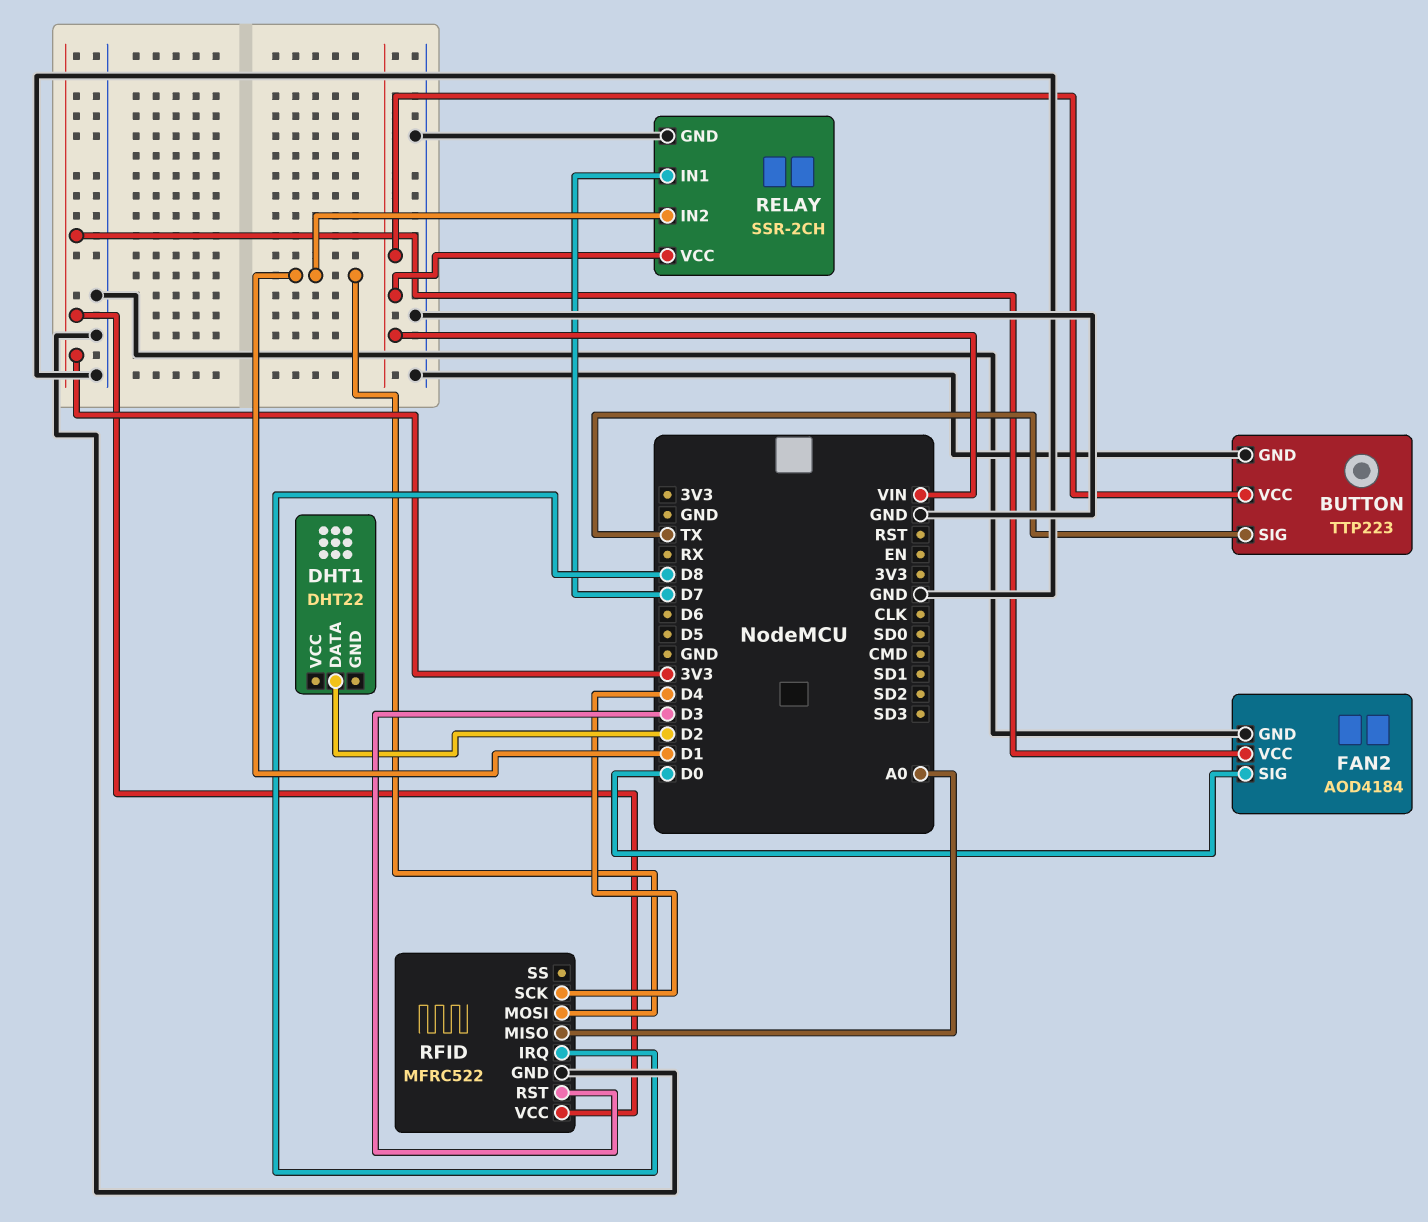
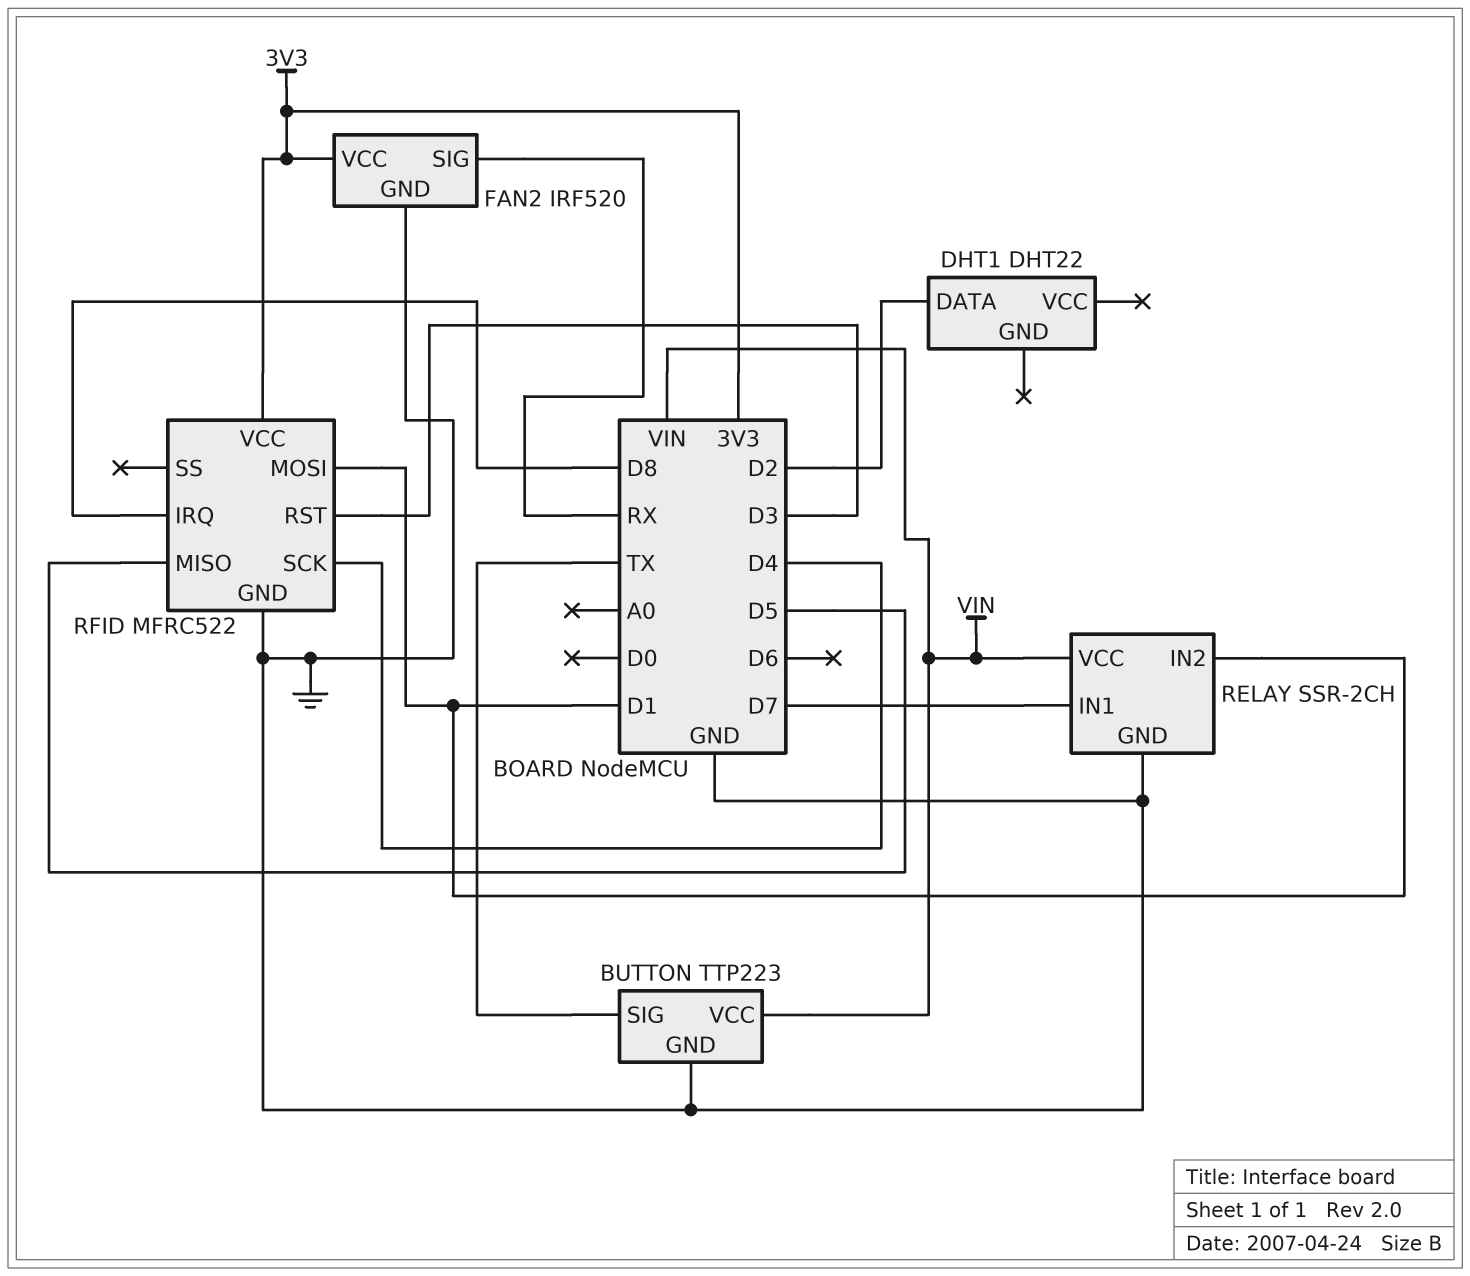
FAN2: AOD4184 -> IRF520
FAN2 pin SIG: D0 -> RX
RFID pin MISO: A0 -> D5

